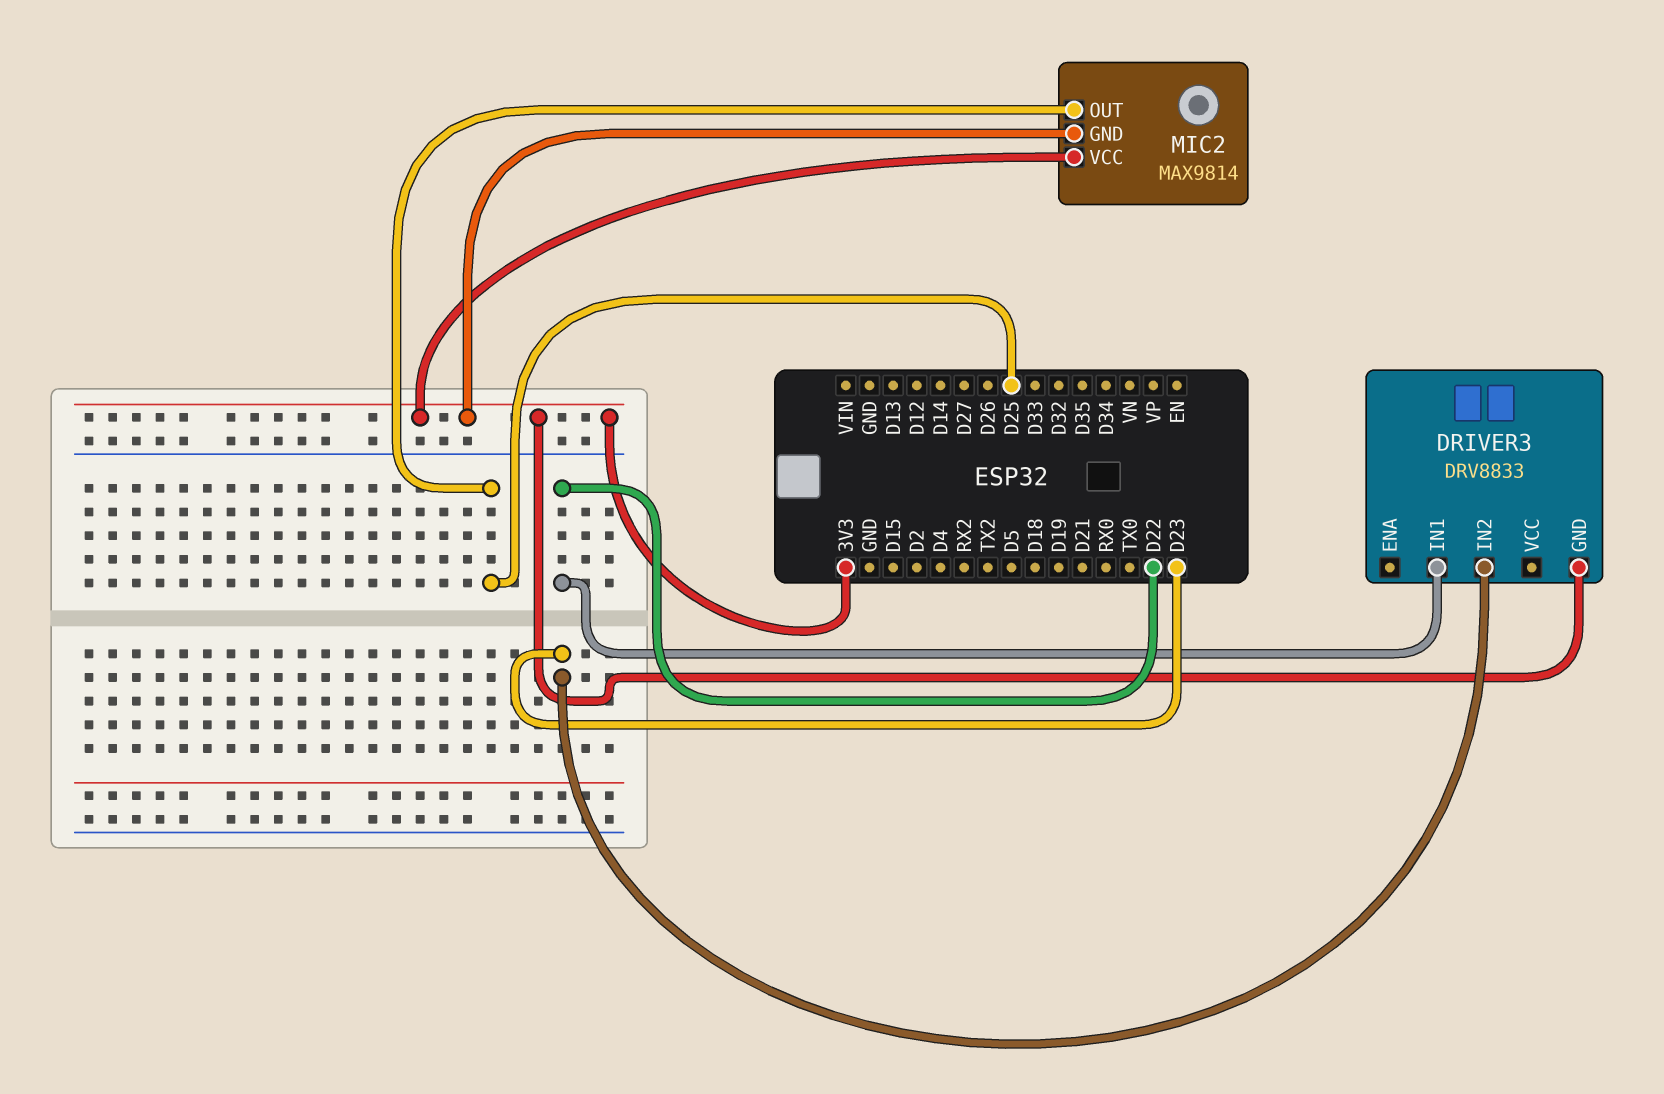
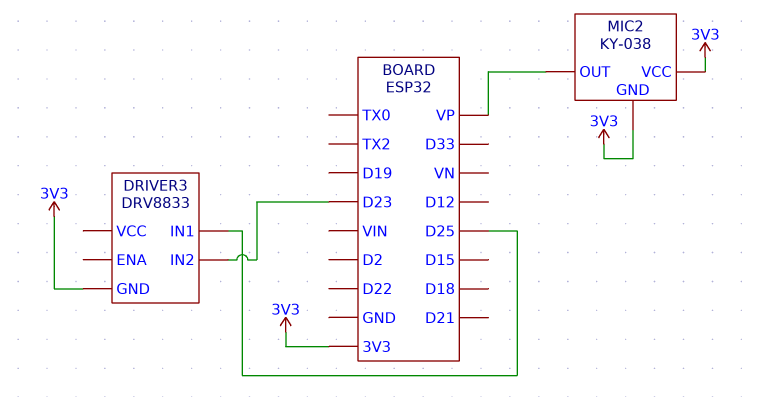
DRIVER3 pin IN1: D22 -> D25
MIC2: MAX9814 -> KY-038
MIC2 pin OUT: D25 -> VP

